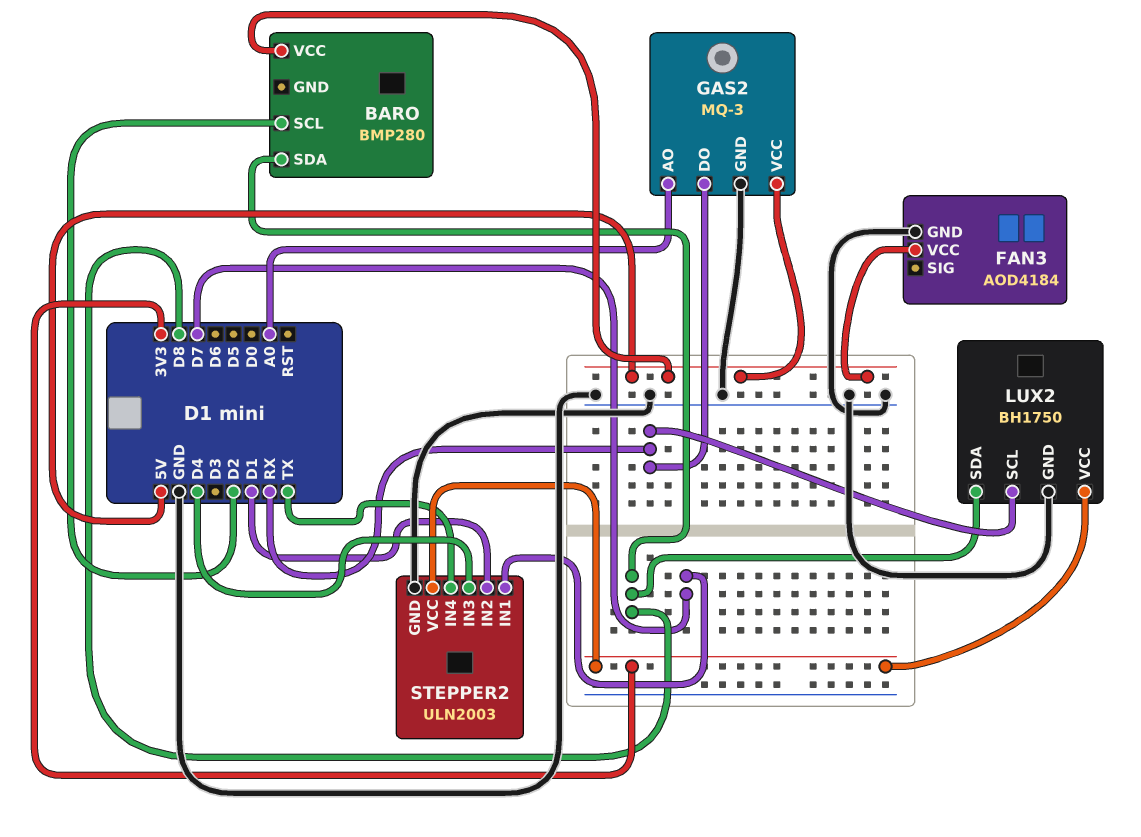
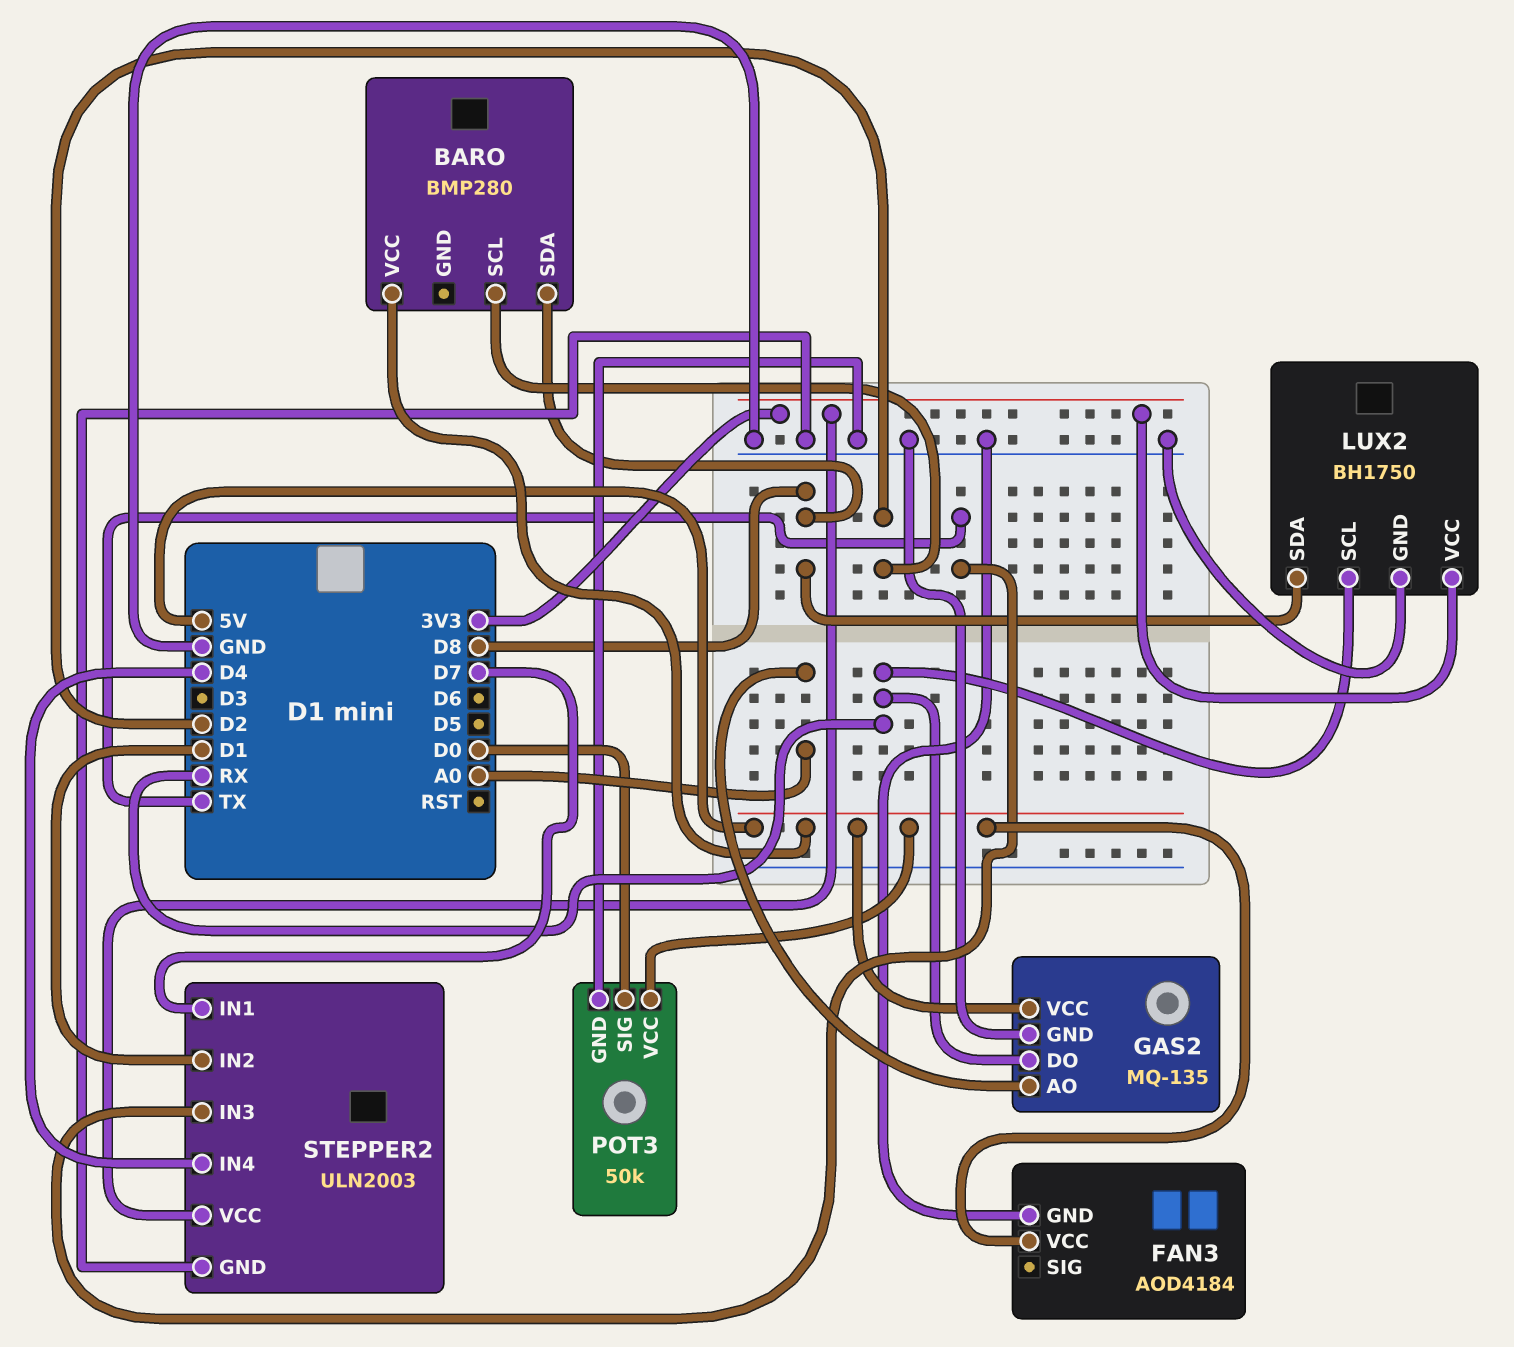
GAS2: MQ-3 -> MQ-135
POT3: none -> 50k
POT3 pin GND: none -> GND
POT3 pin SIG: none -> D0
POT3 pin VCC: none -> 5V
STEPPER2 pin IN3: D4 -> TX
STEPPER2 pin IN4: TX -> D4

